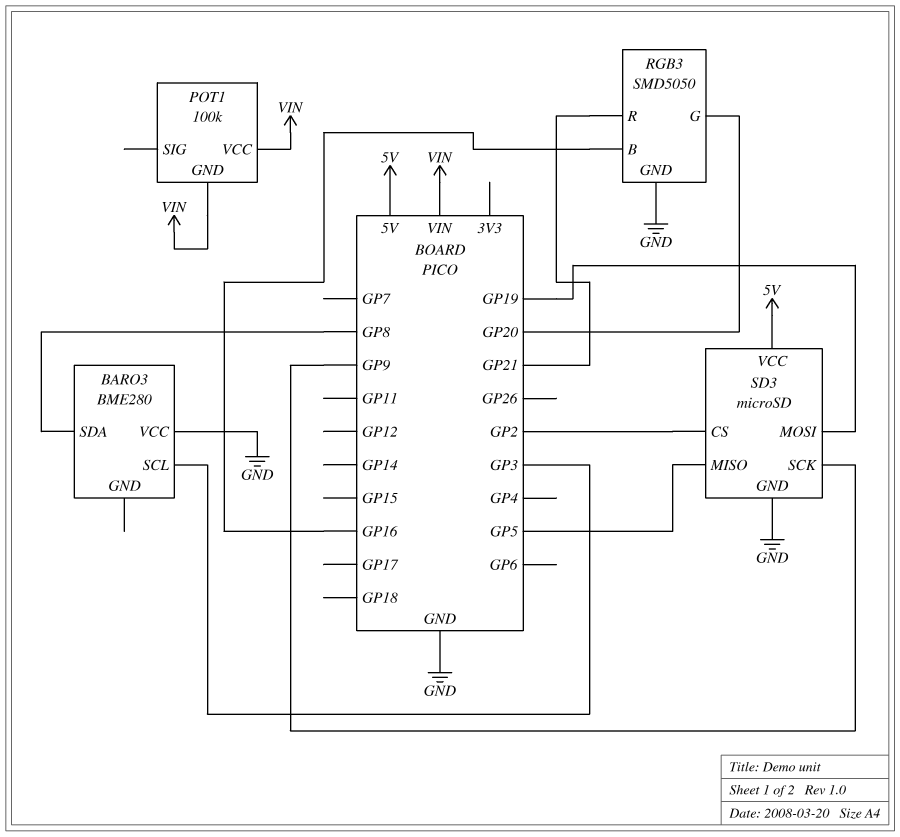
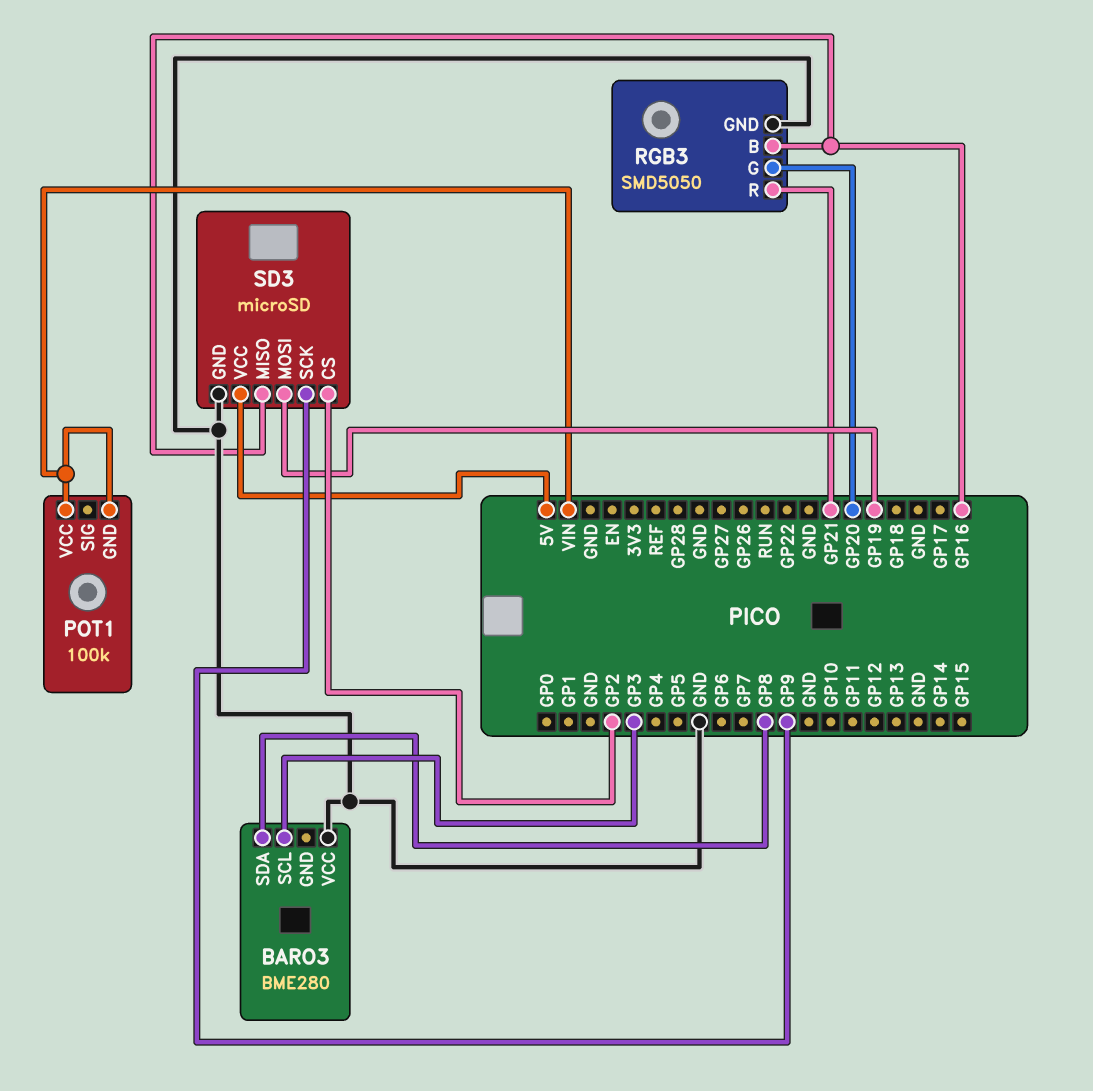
SD3 pin MISO: GP5 -> GP16

